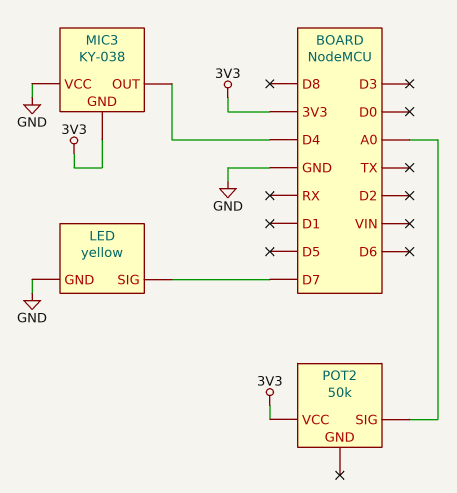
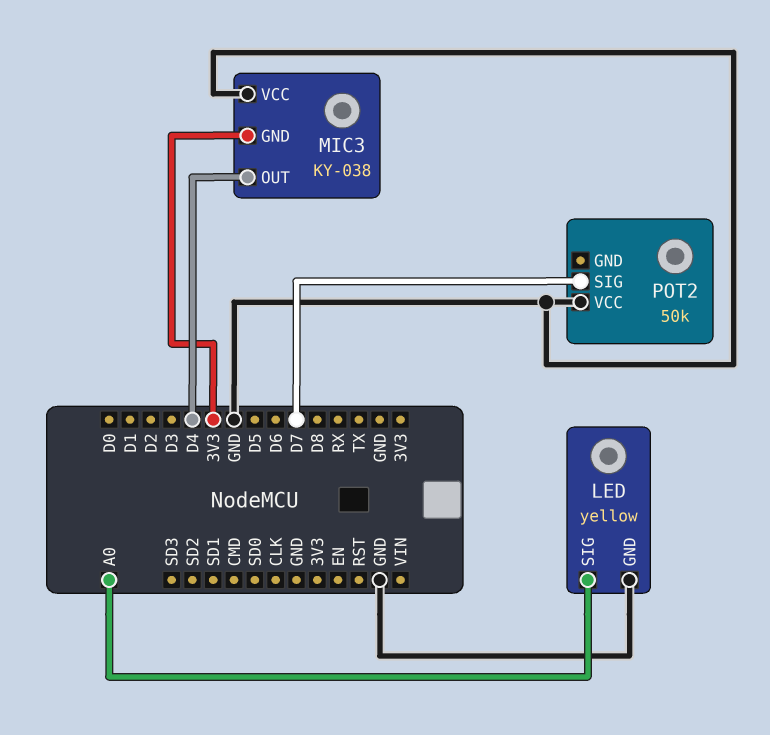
LED pin SIG: D7 -> A0
POT2 pin SIG: A0 -> D7
POT2 pin VCC: 3V3 -> GND

